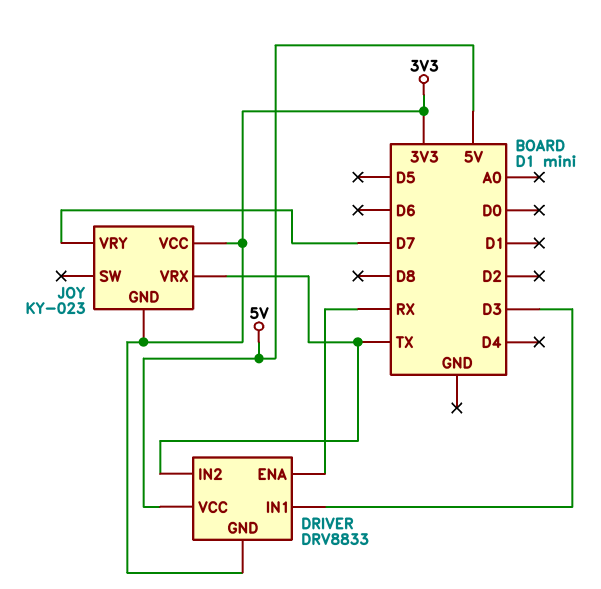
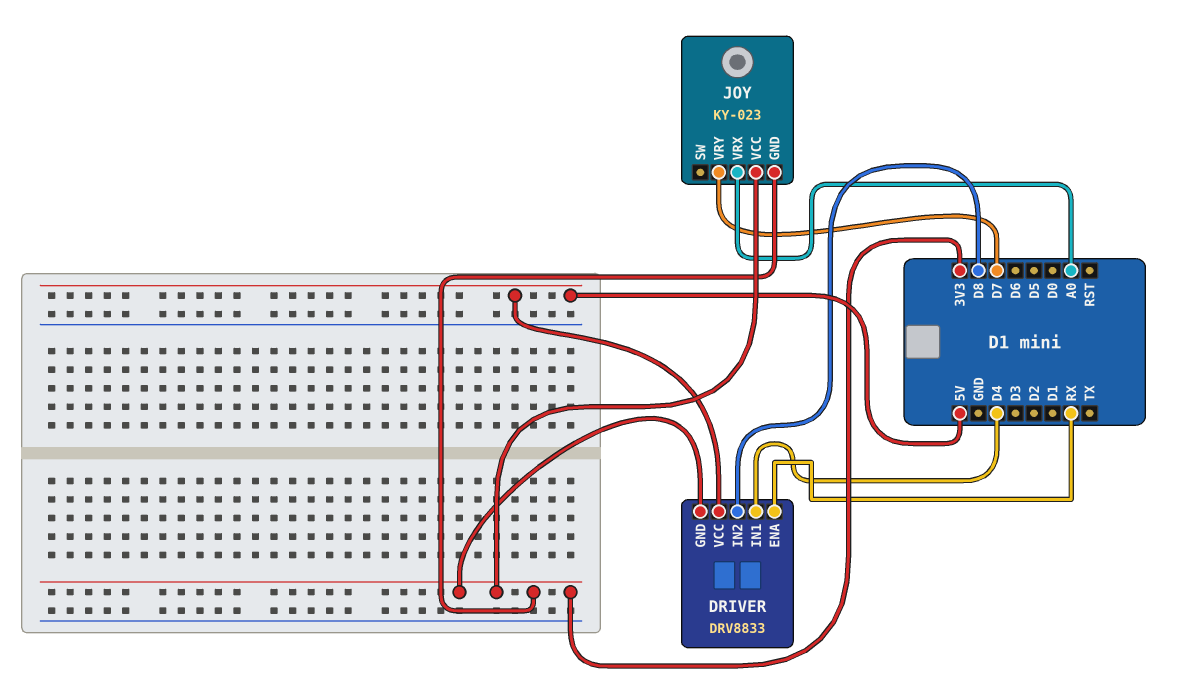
DRIVER pin IN1: D3 -> D4
DRIVER pin IN2: TX -> D8
JOY pin VRX: TX -> A0

